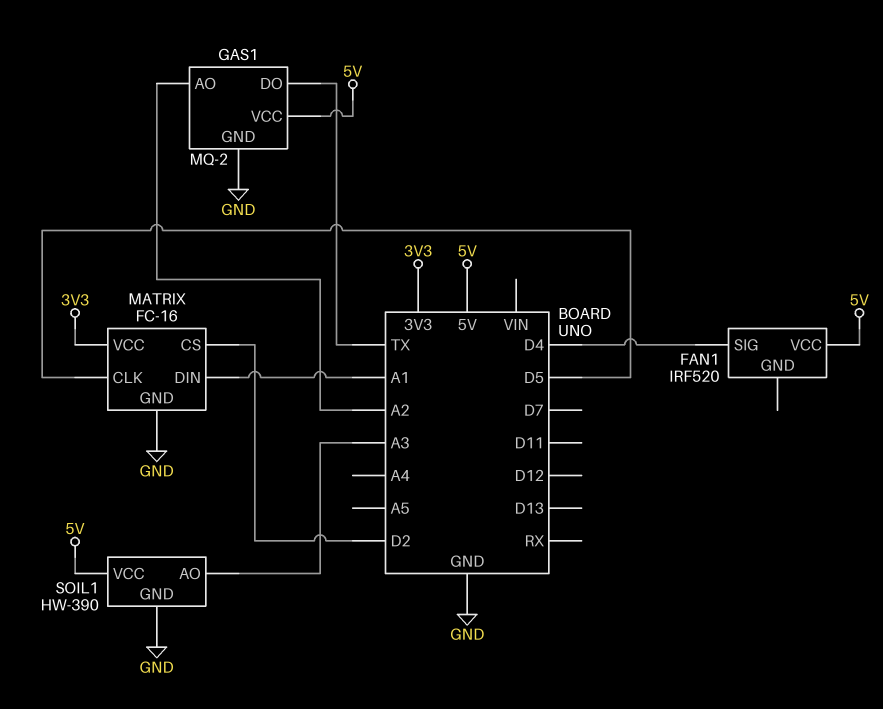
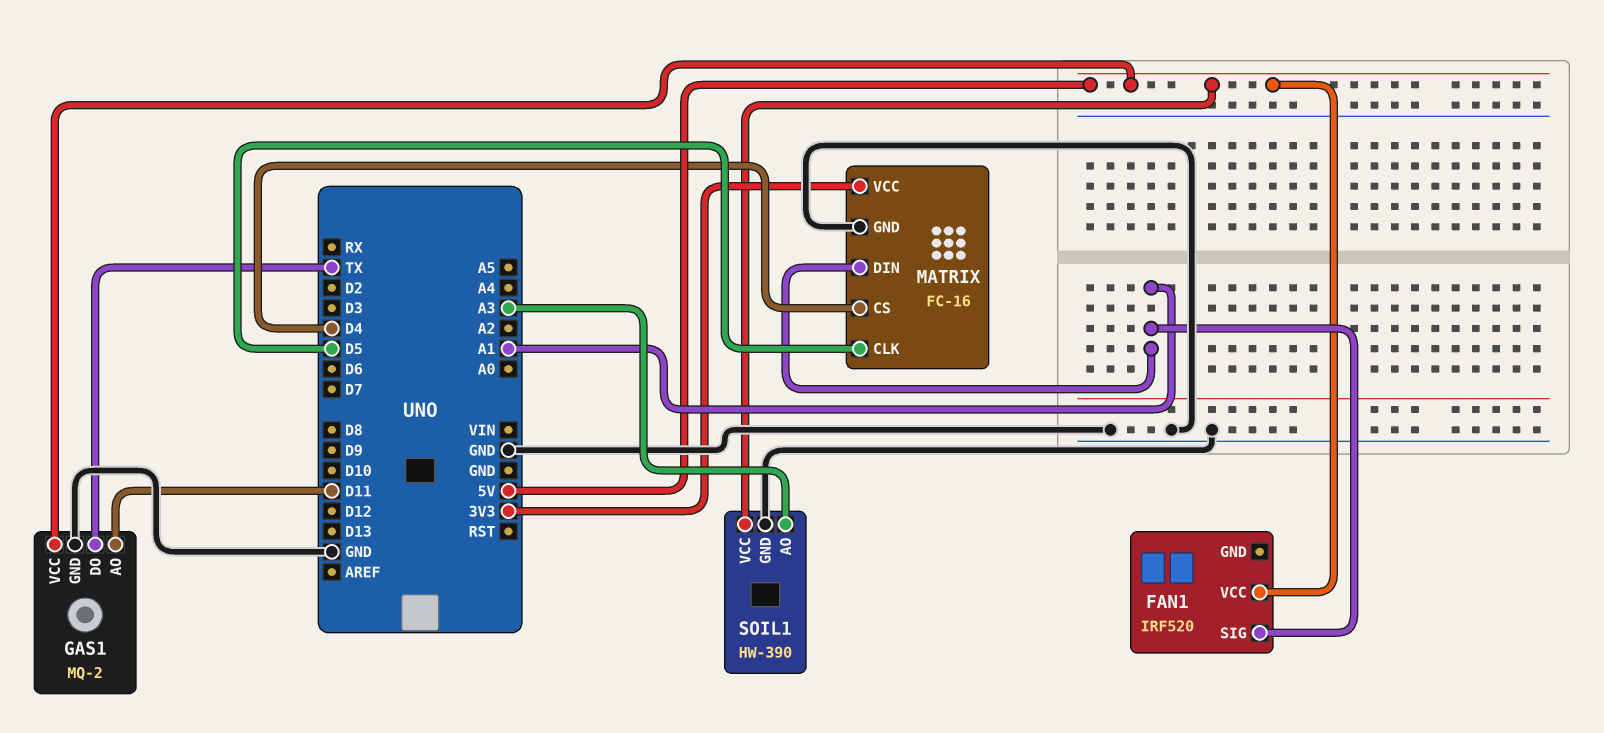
FAN1 pin SIG: D4 -> A1
GAS1 pin AO: A2 -> D11
MATRIX pin CS: D2 -> D4

